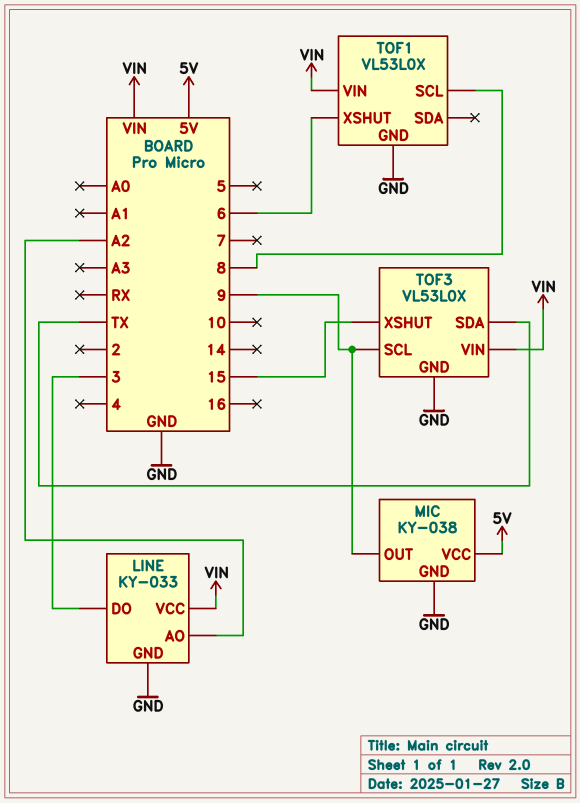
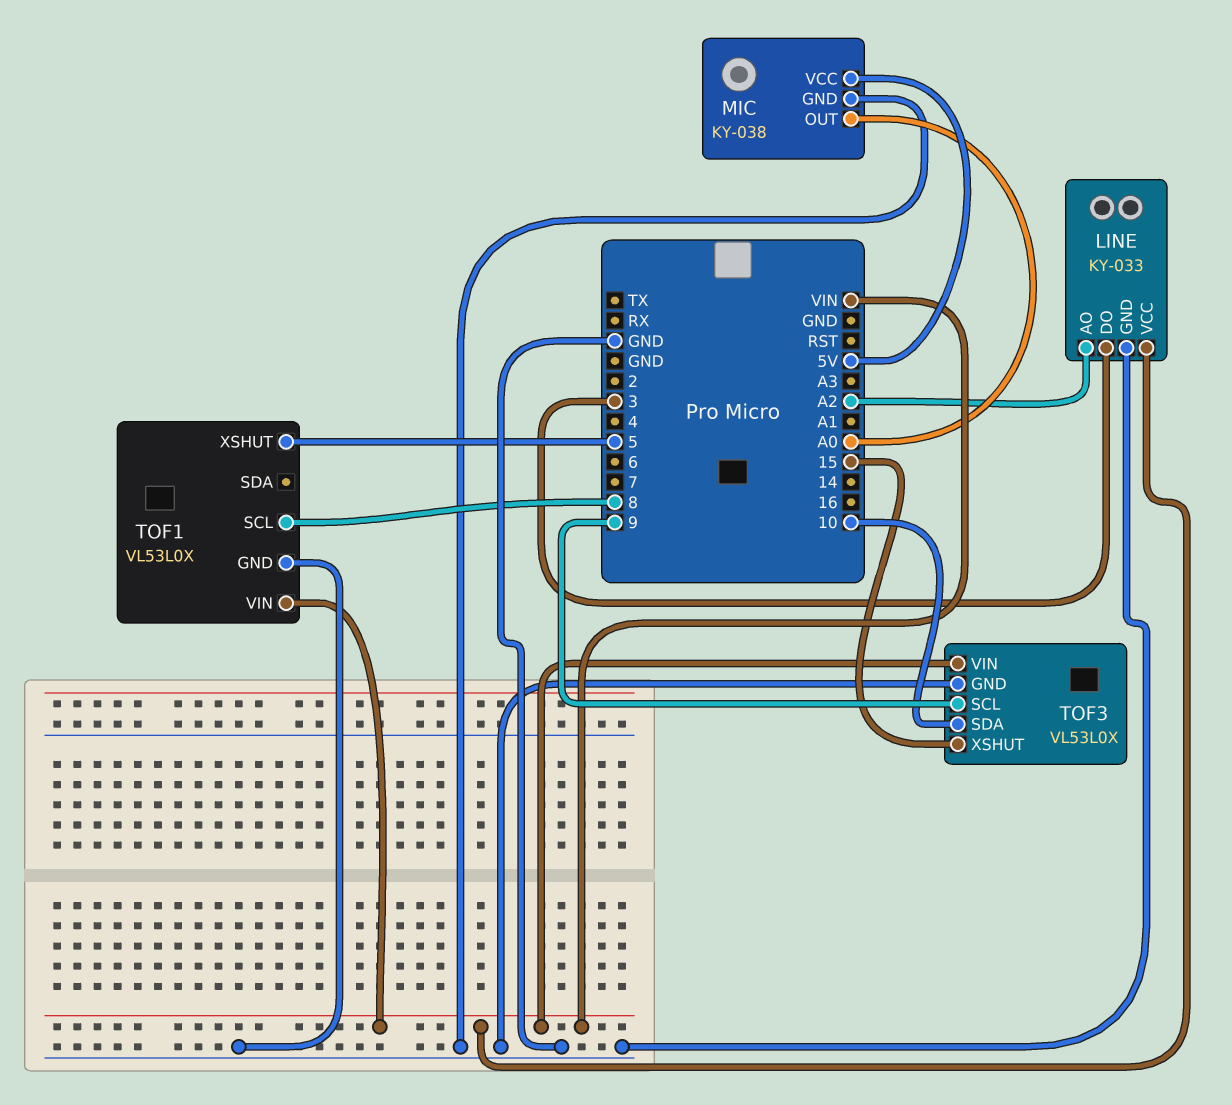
MIC pin OUT: 9 -> A0
TOF1 pin XSHUT: 6 -> 5
TOF3 pin SDA: TX -> 10

